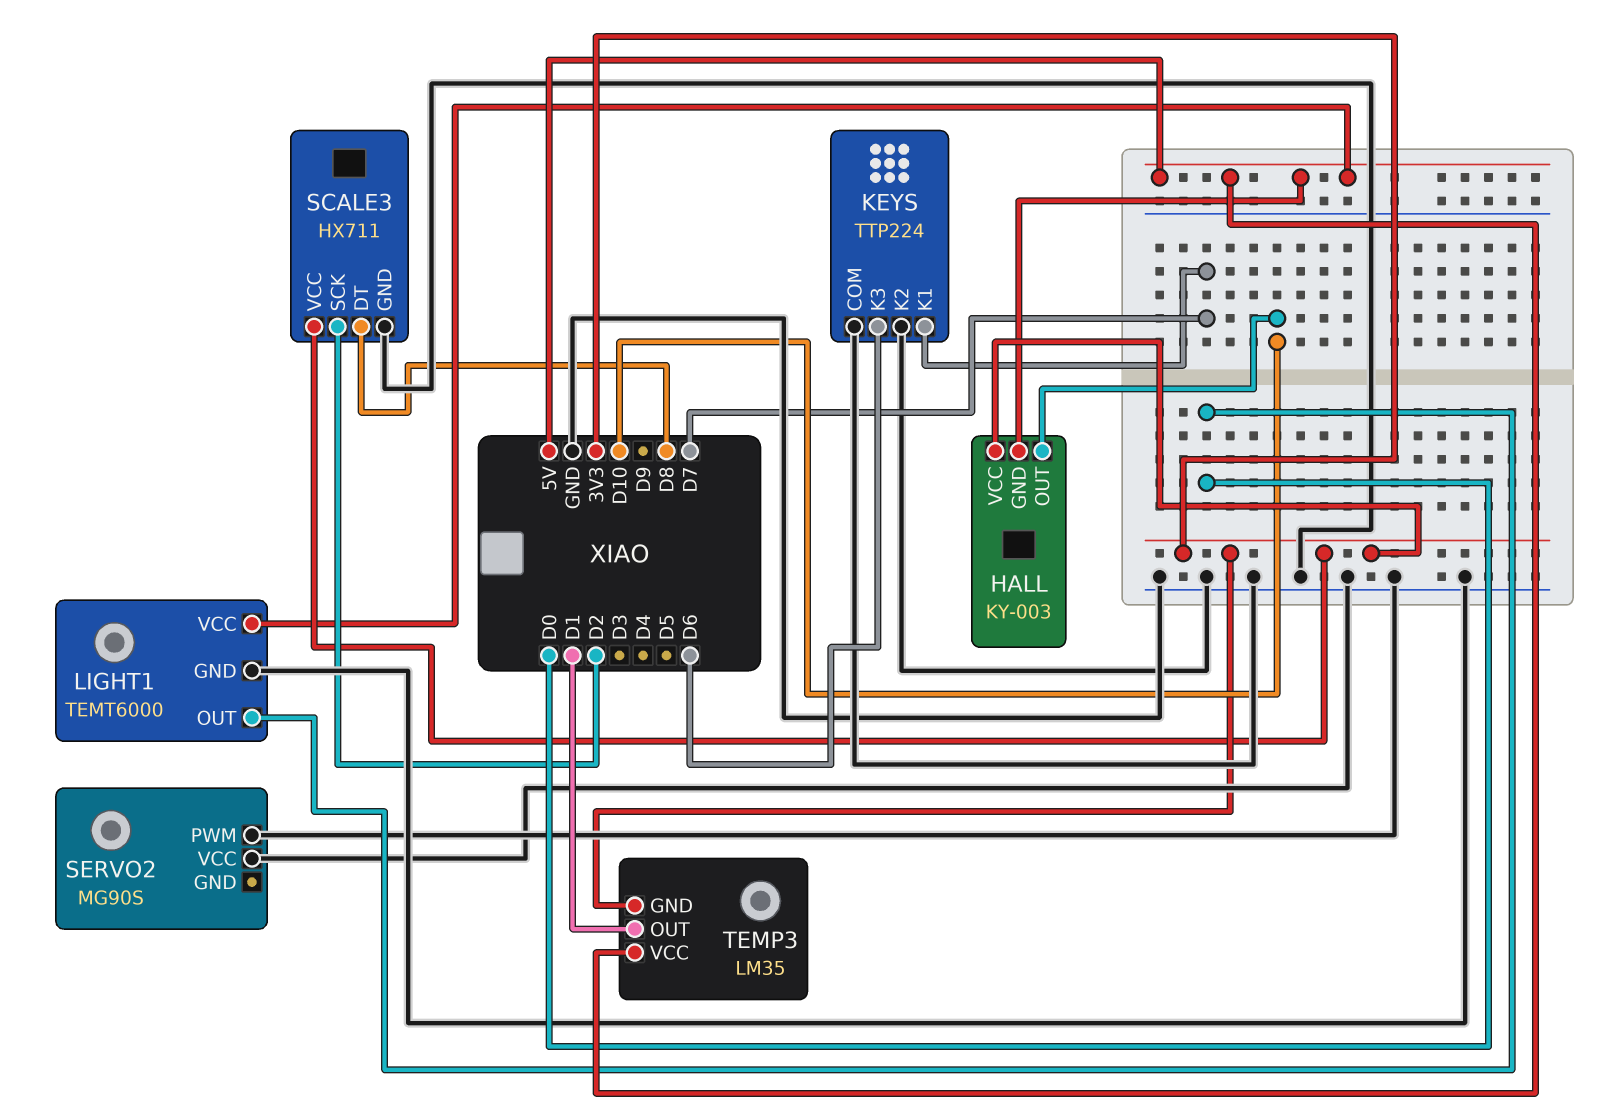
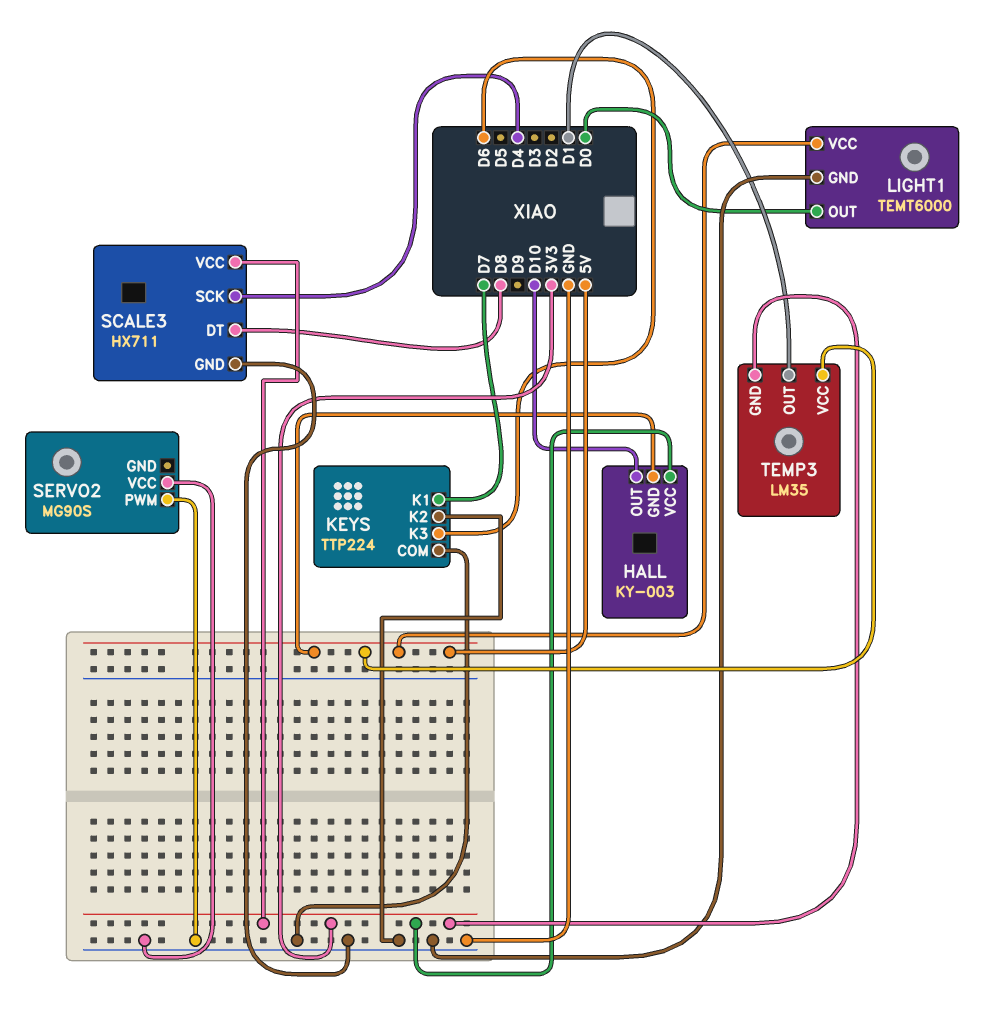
SCALE3 pin SCK: D2 -> D4

